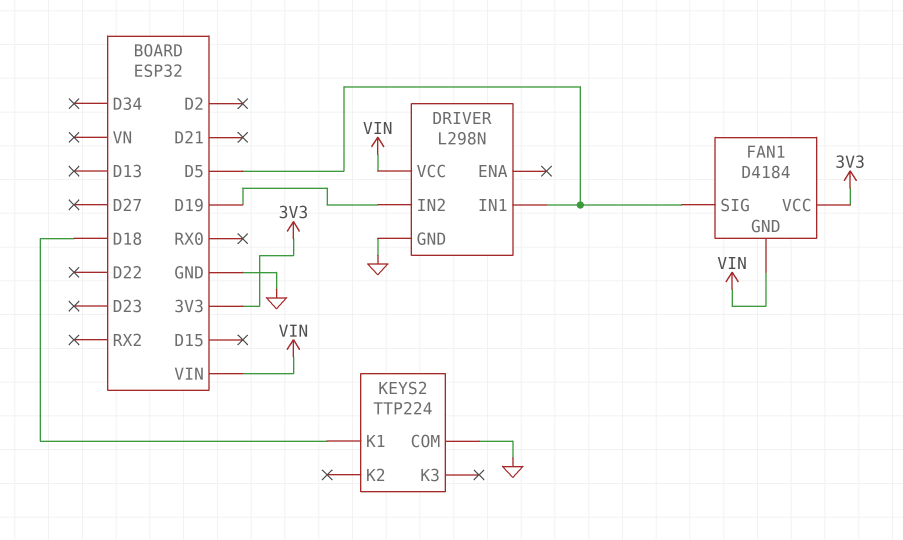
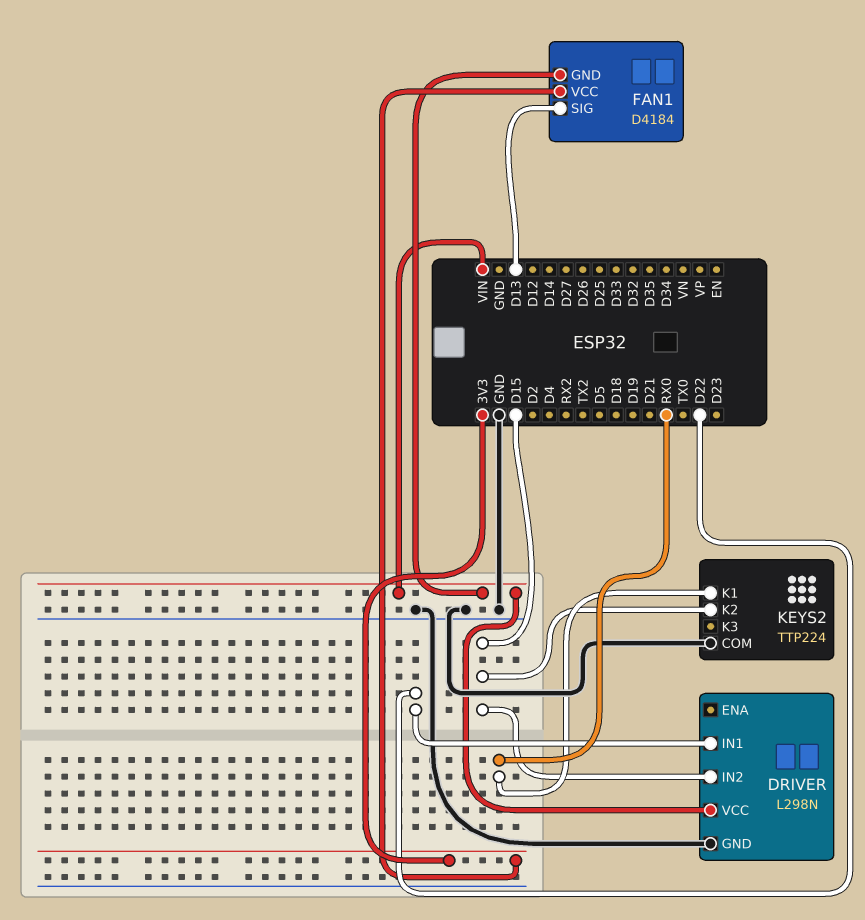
DRIVER pin IN1: D5 -> D22
DRIVER pin IN2: D19 -> D15
FAN1 pin SIG: D5 -> D13
KEYS2 pin K1: D18 -> RX0
KEYS2 pin K2: none -> D15

